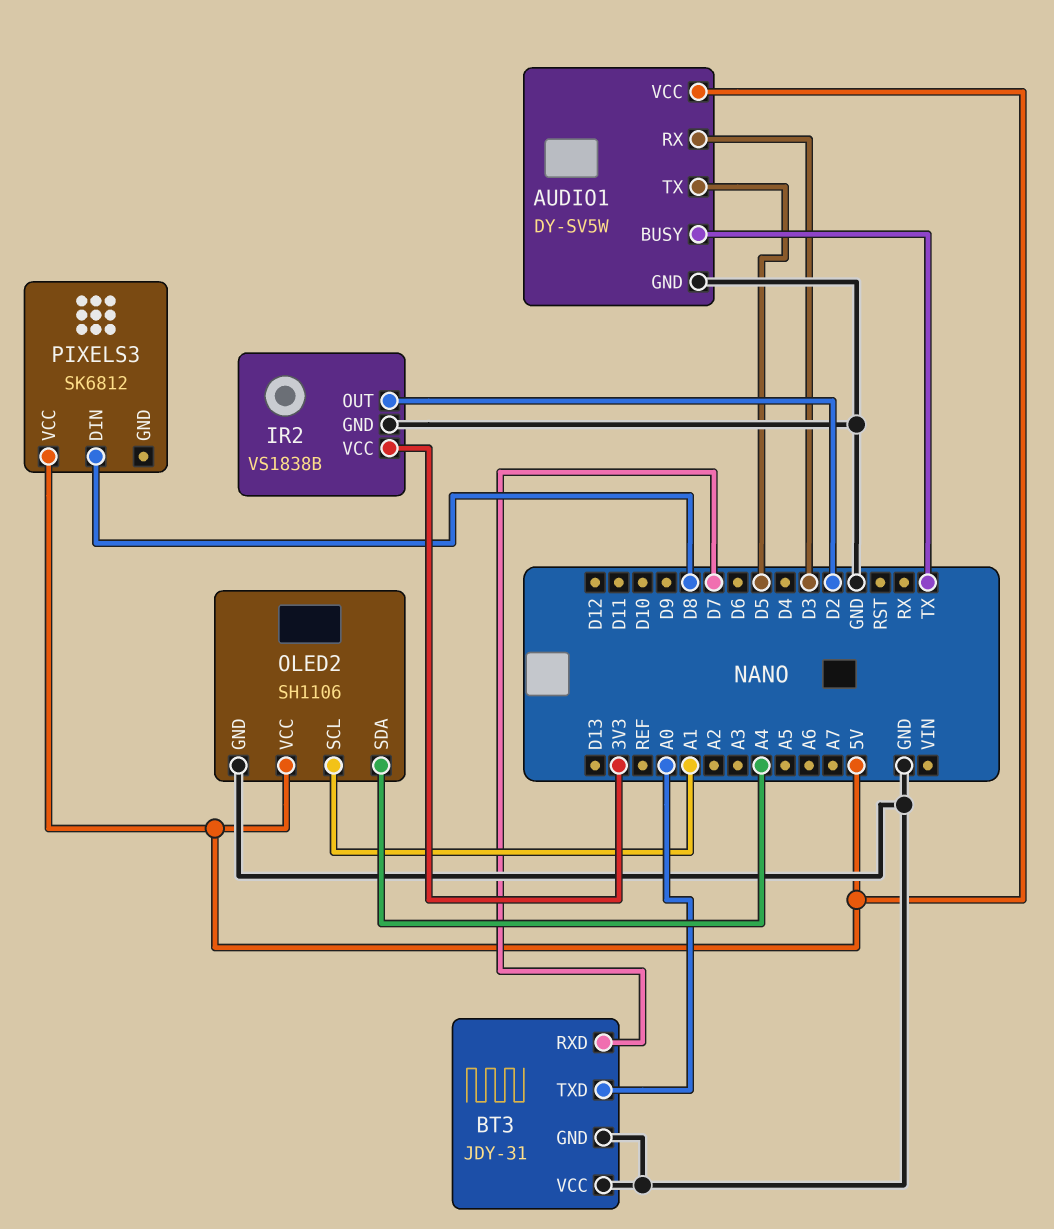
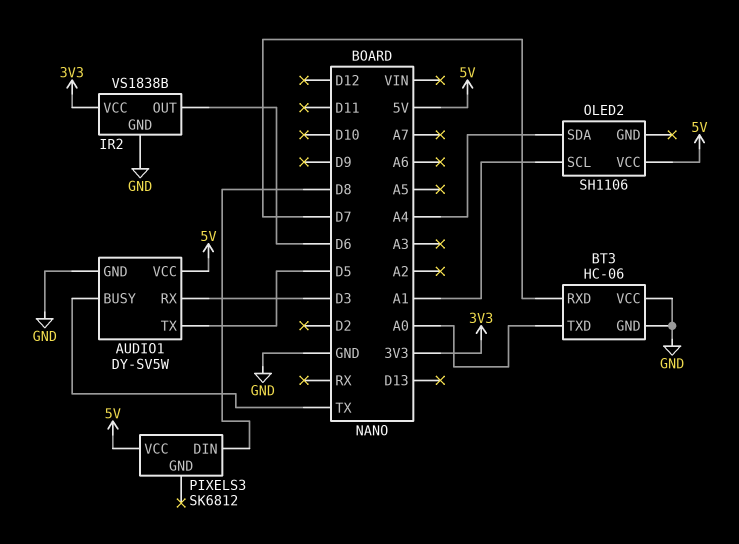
BT3: JDY-31 -> HC-06
IR2 pin OUT: D2 -> D6
OLED2 pin GND: GND -> none

